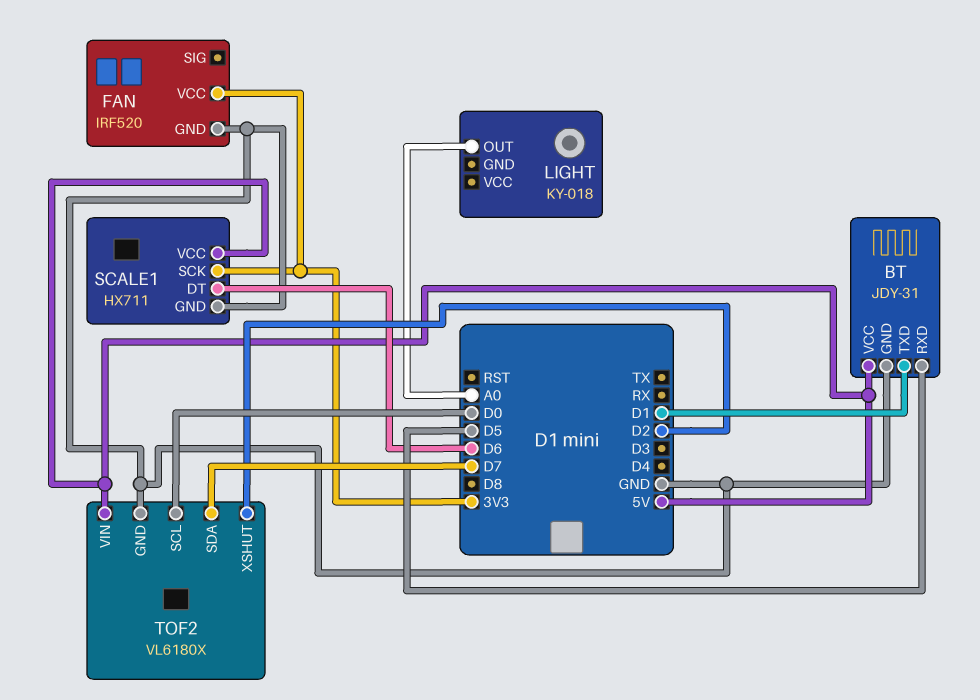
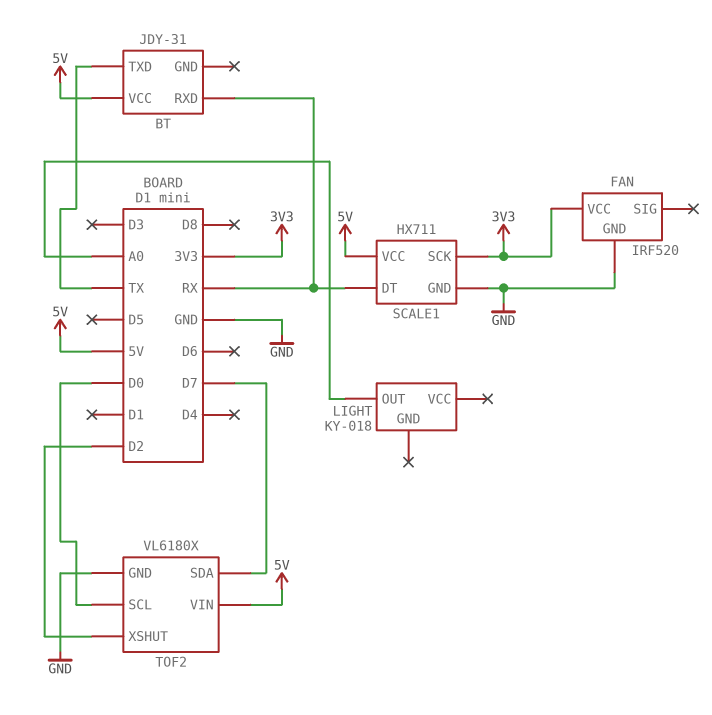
BT pin GND: GND -> none
BT pin RXD: D5 -> RX
BT pin TXD: D1 -> TX
SCALE1 pin DT: D6 -> RX

